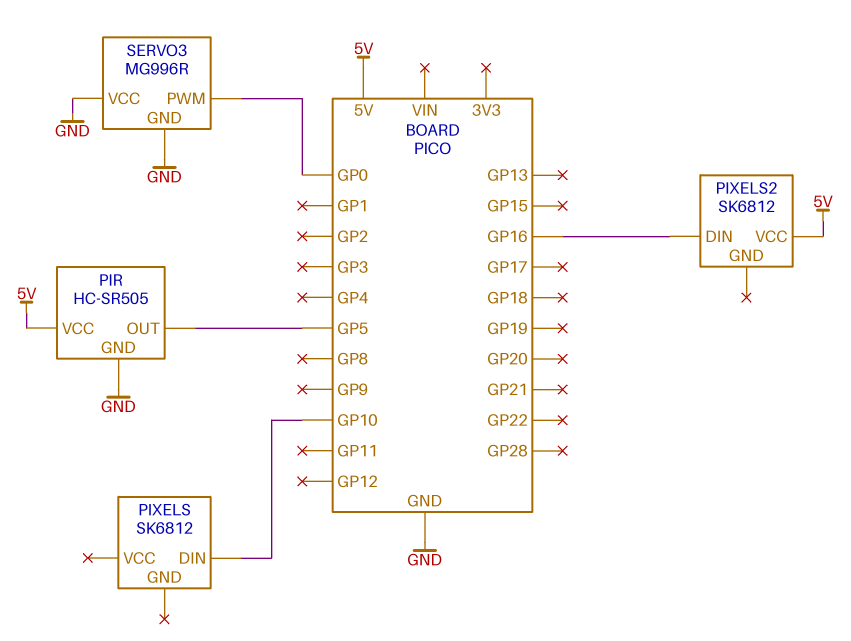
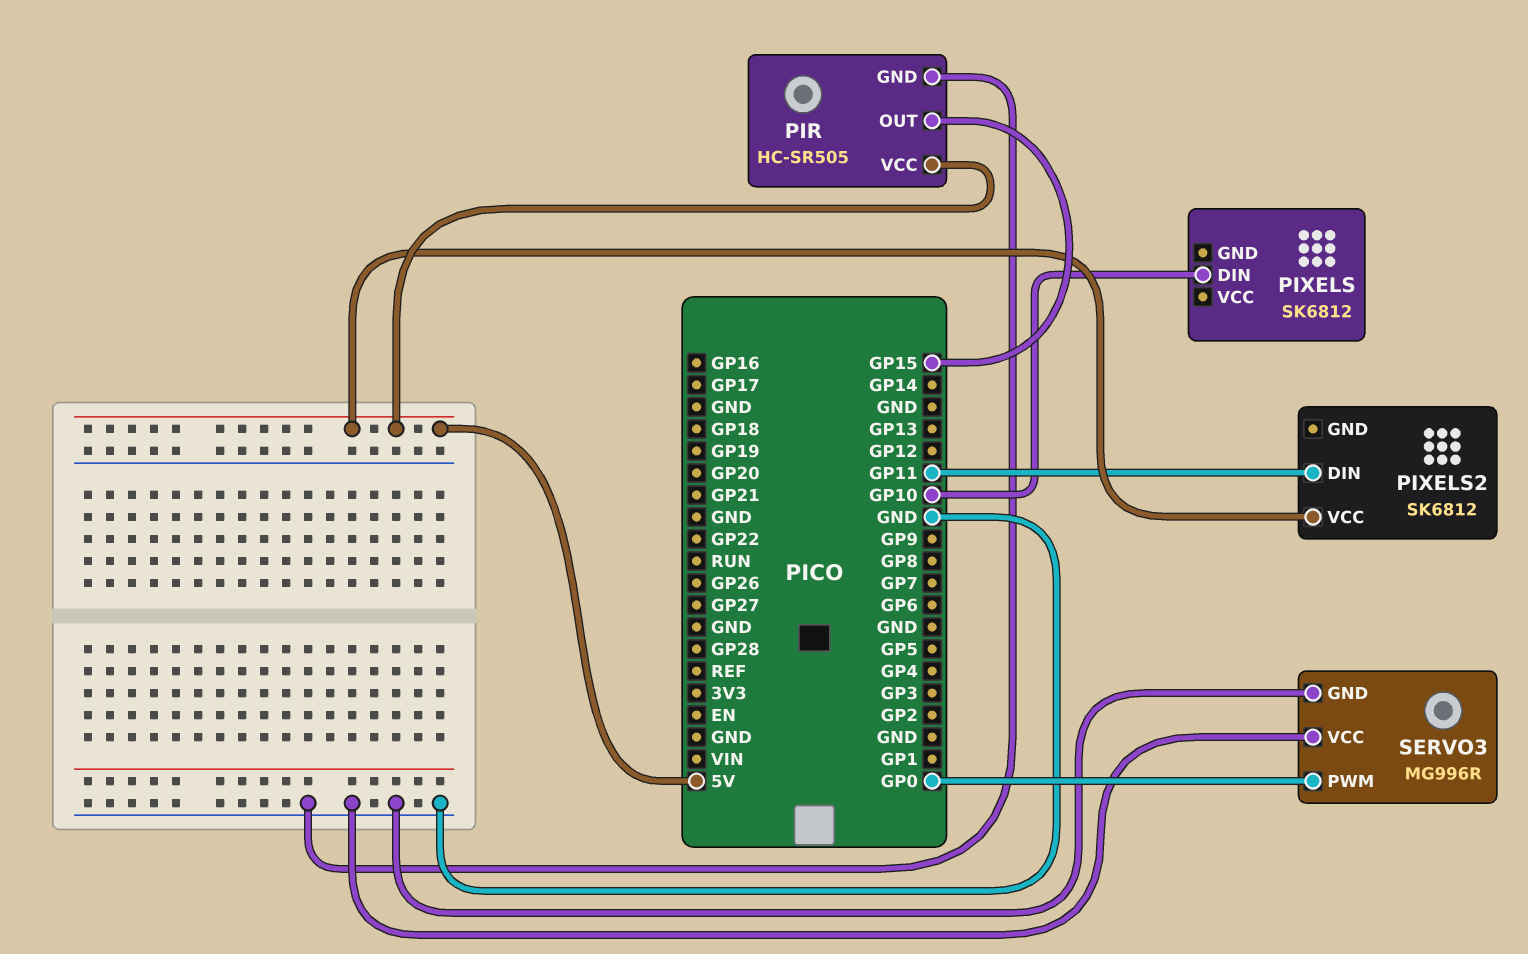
PIR pin OUT: GP5 -> GP15
PIXELS2 pin DIN: GP16 -> GP11

